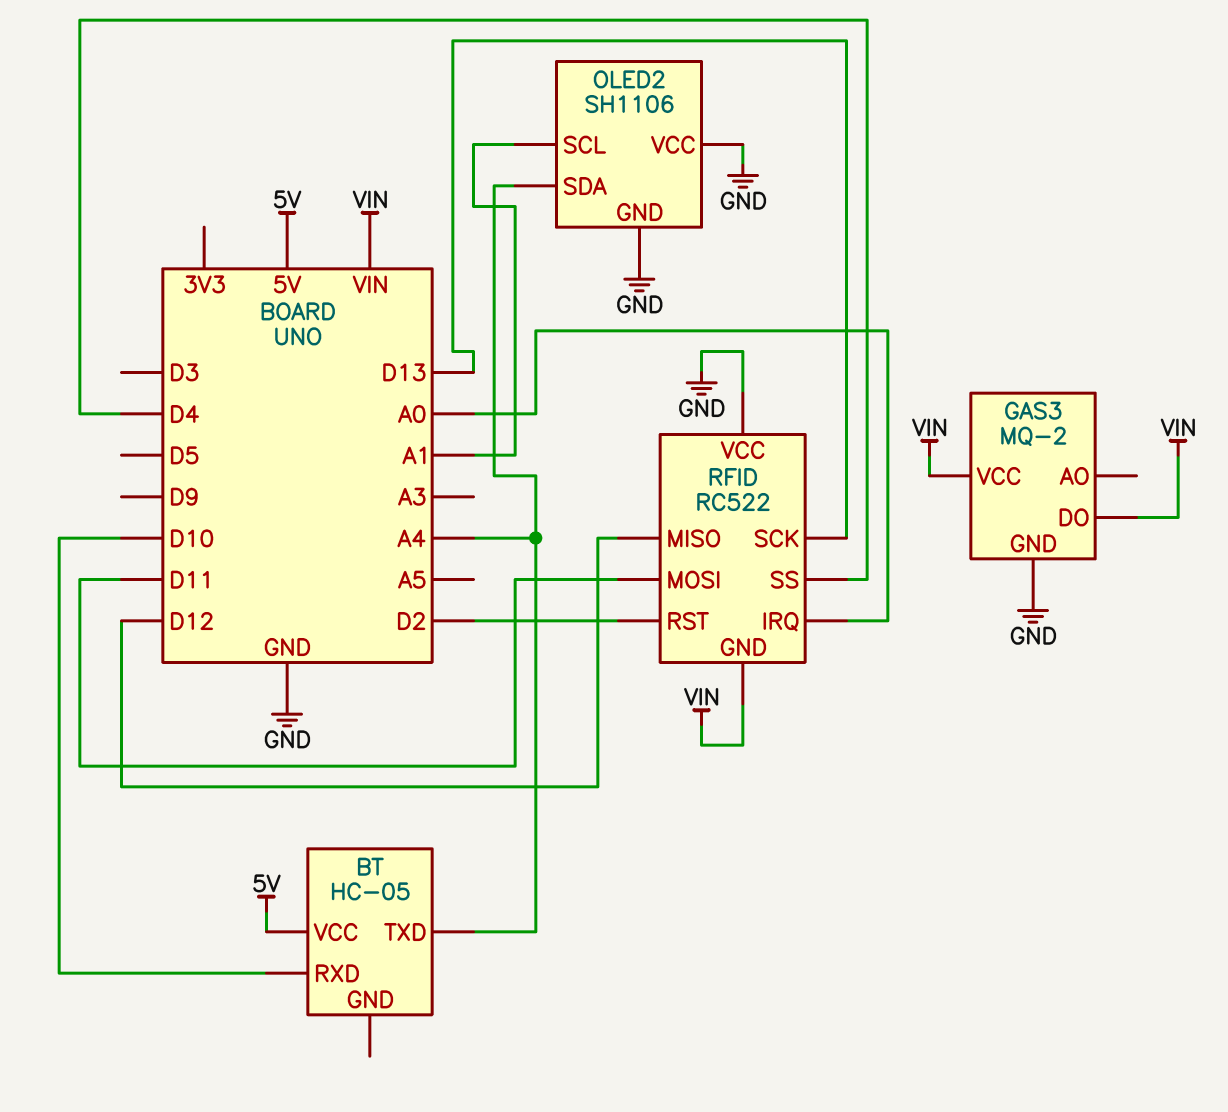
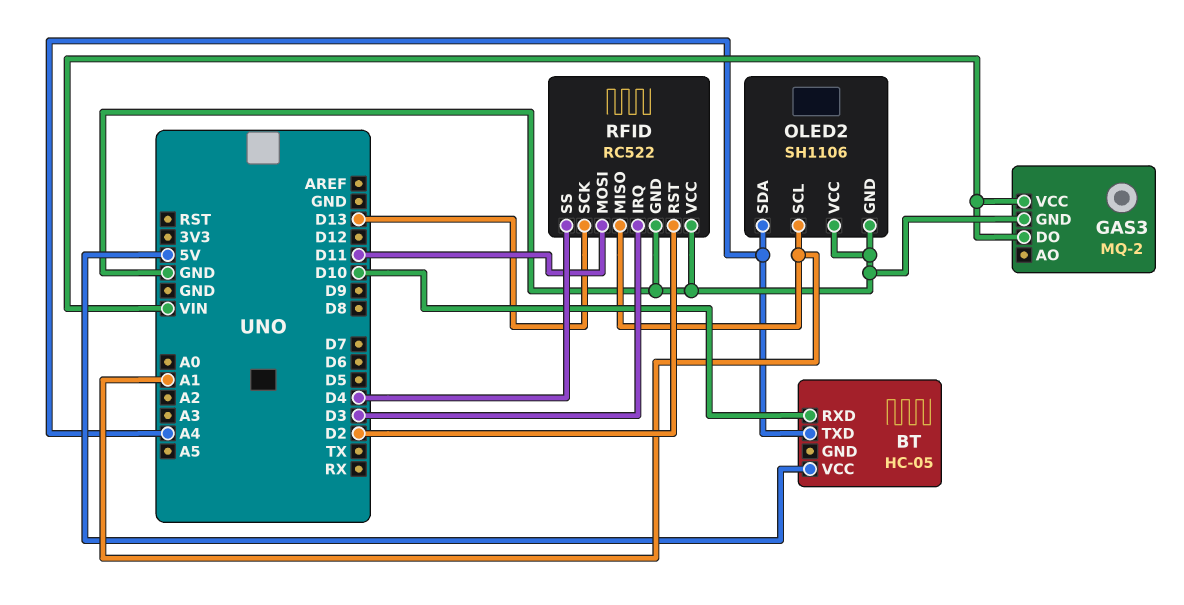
RFID pin GND: VIN -> GND
RFID pin IRQ: A0 -> D3
RFID pin MISO: D12 -> A1

